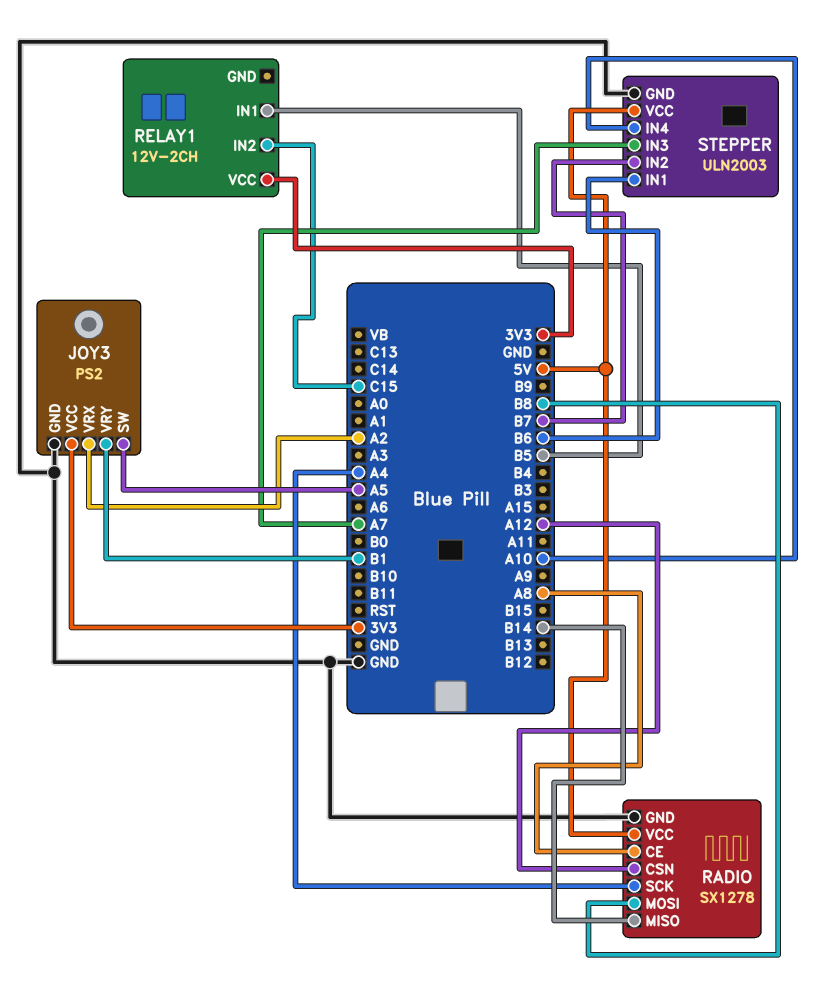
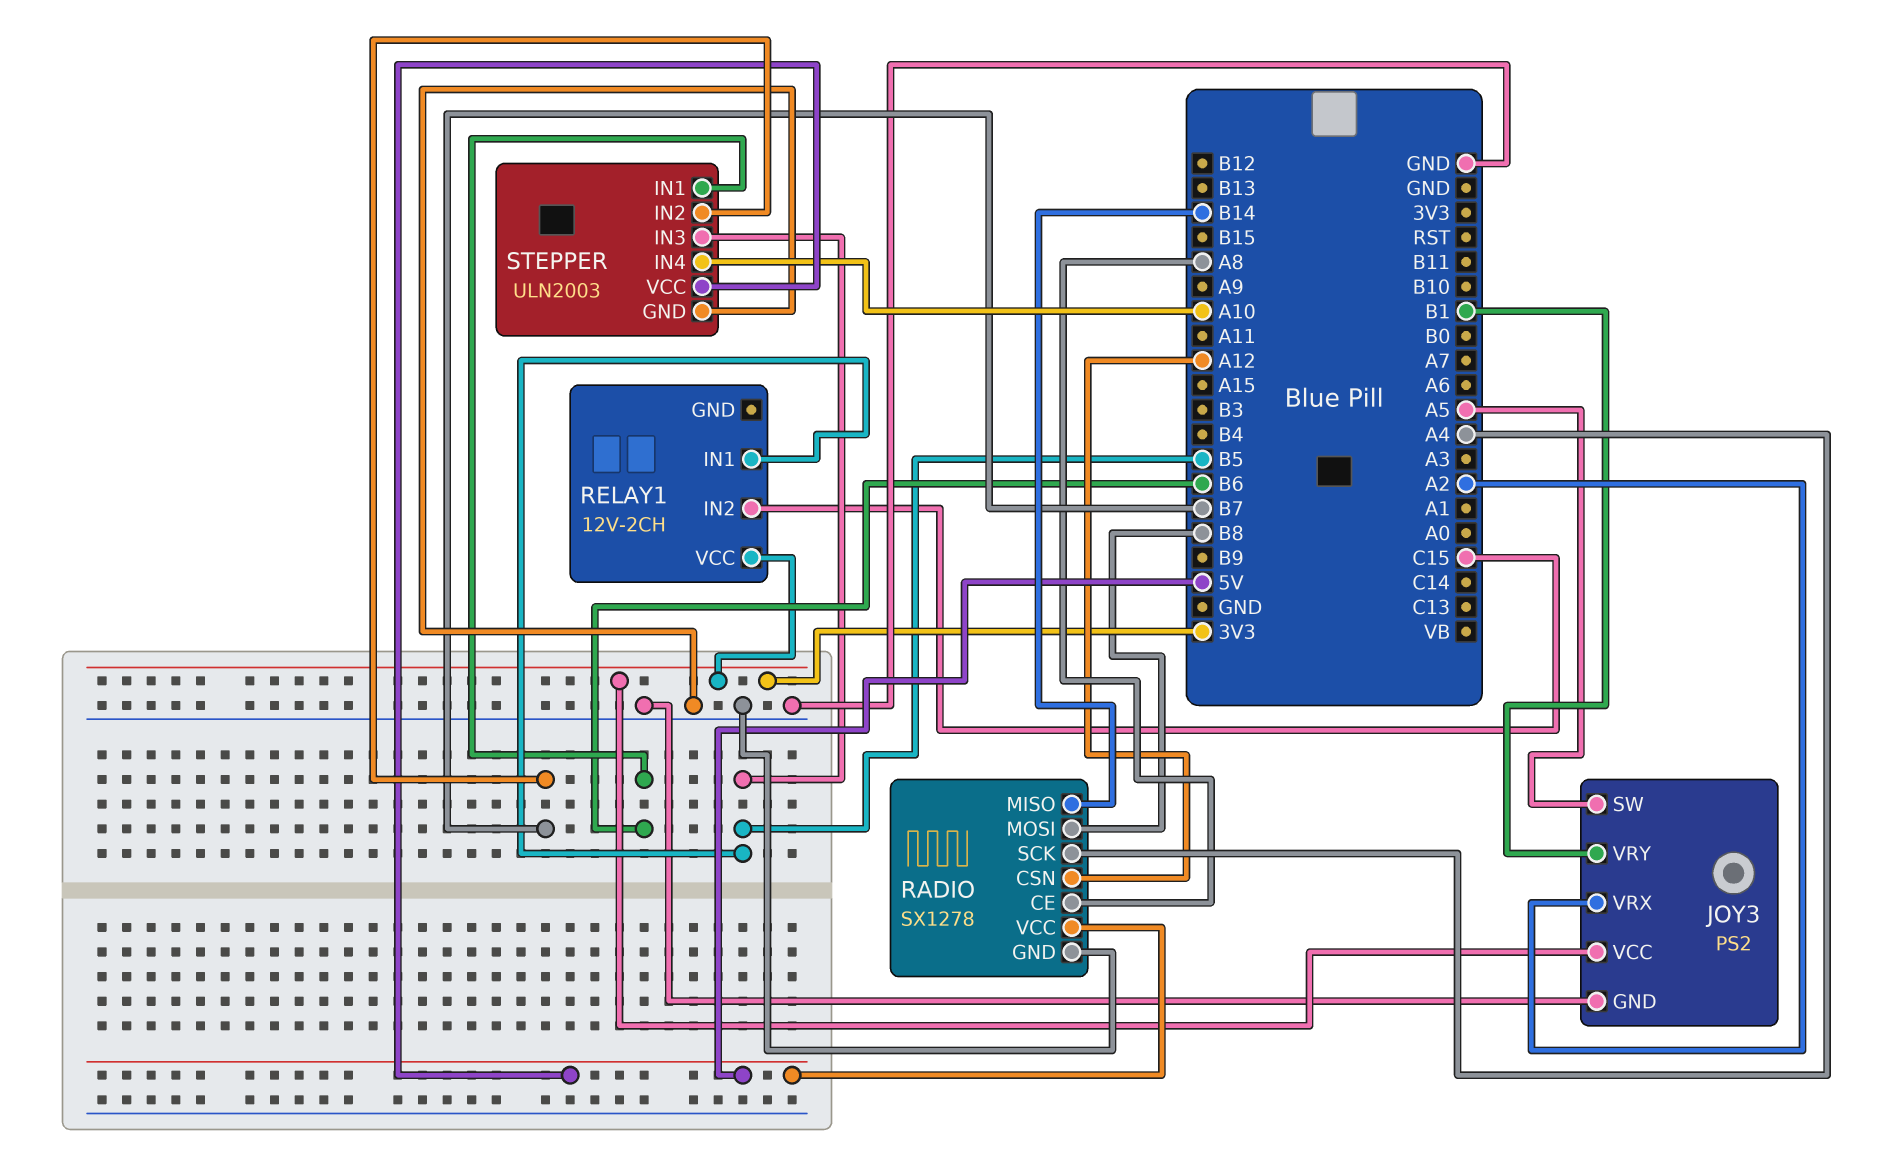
STEPPER pin IN3: A7 -> B5

